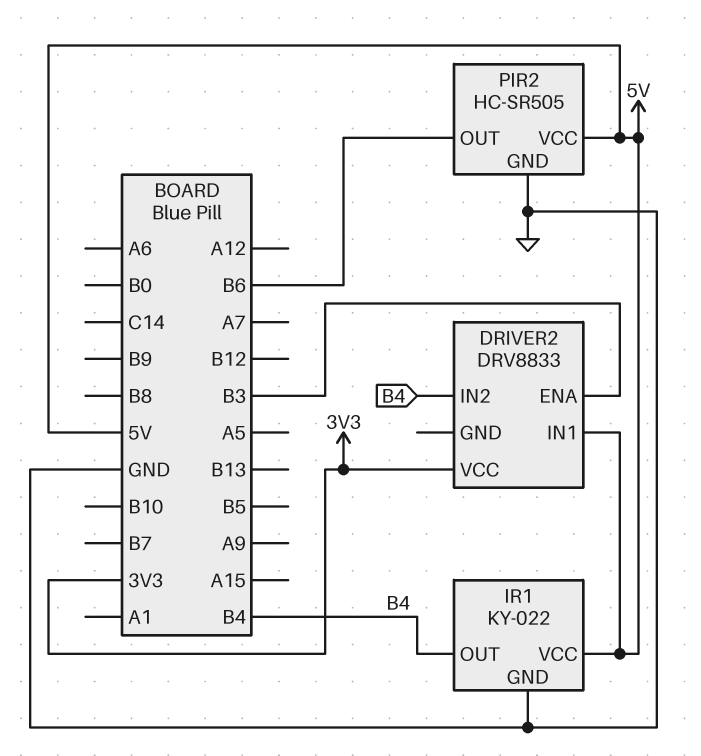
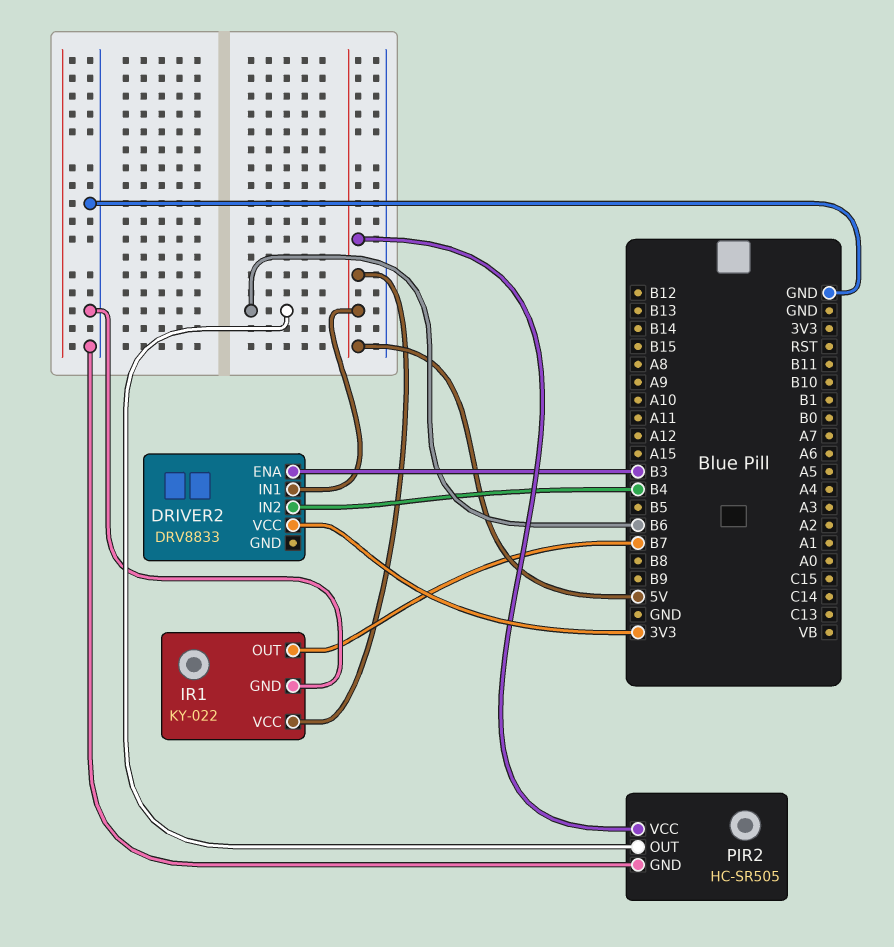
IR1 pin OUT: B4 -> B7

